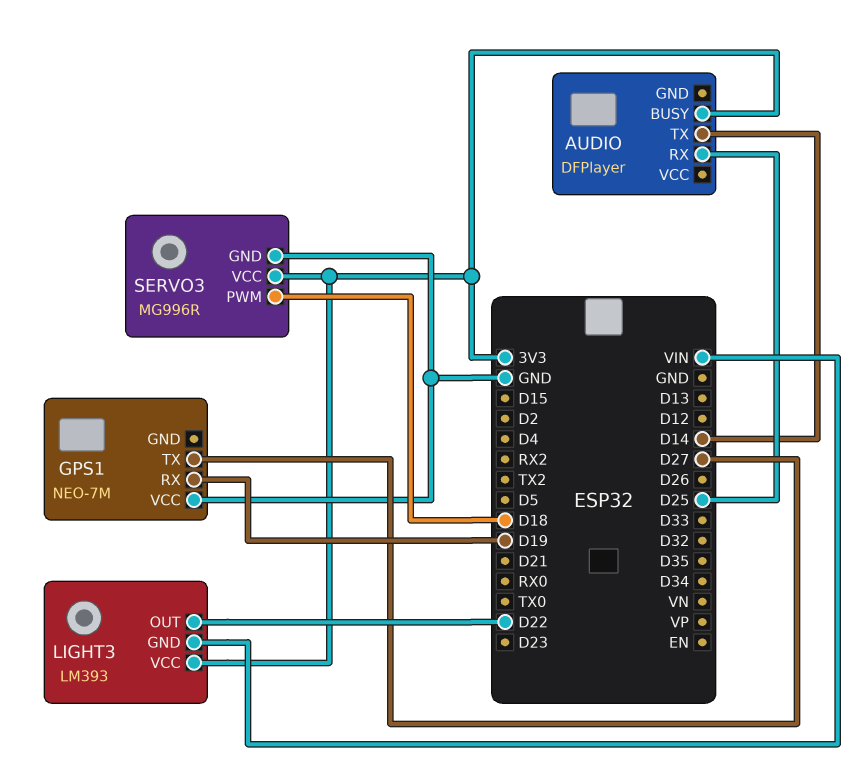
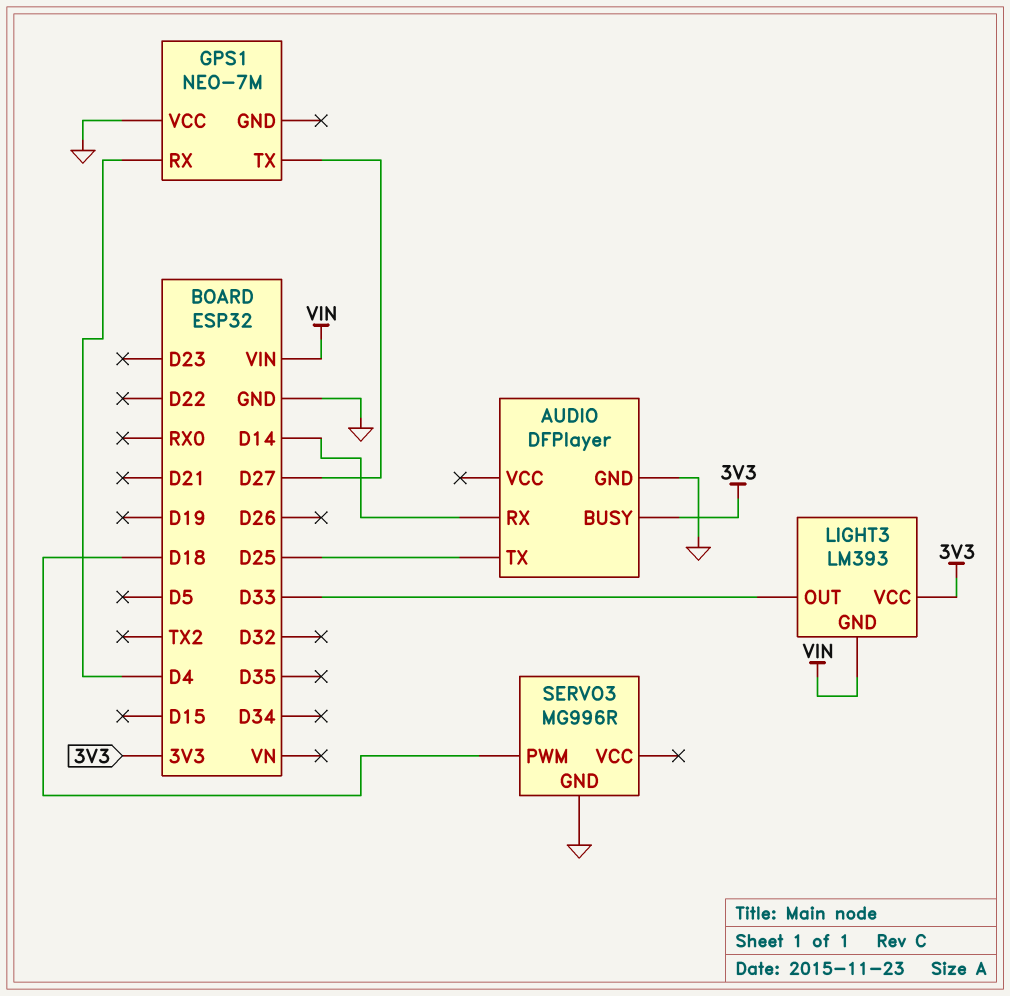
AUDIO pin GND: none -> GND
AUDIO pin RX: D25 -> D14
AUDIO pin TX: D14 -> D25
GPS1 pin RX: D19 -> D4
LIGHT3 pin OUT: D22 -> D33
SERVO3 pin VCC: 3V3 -> none

